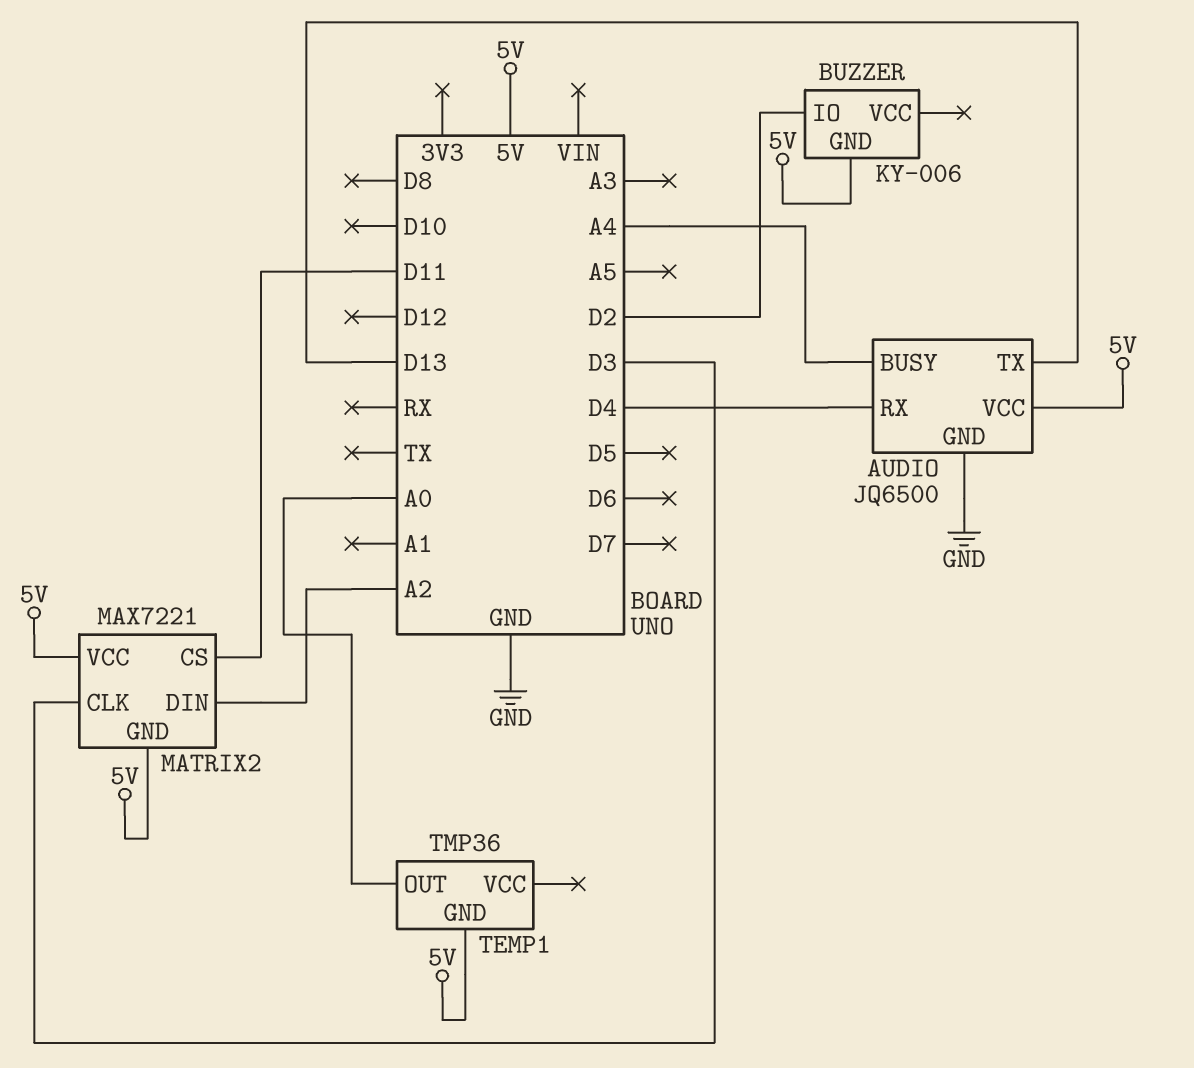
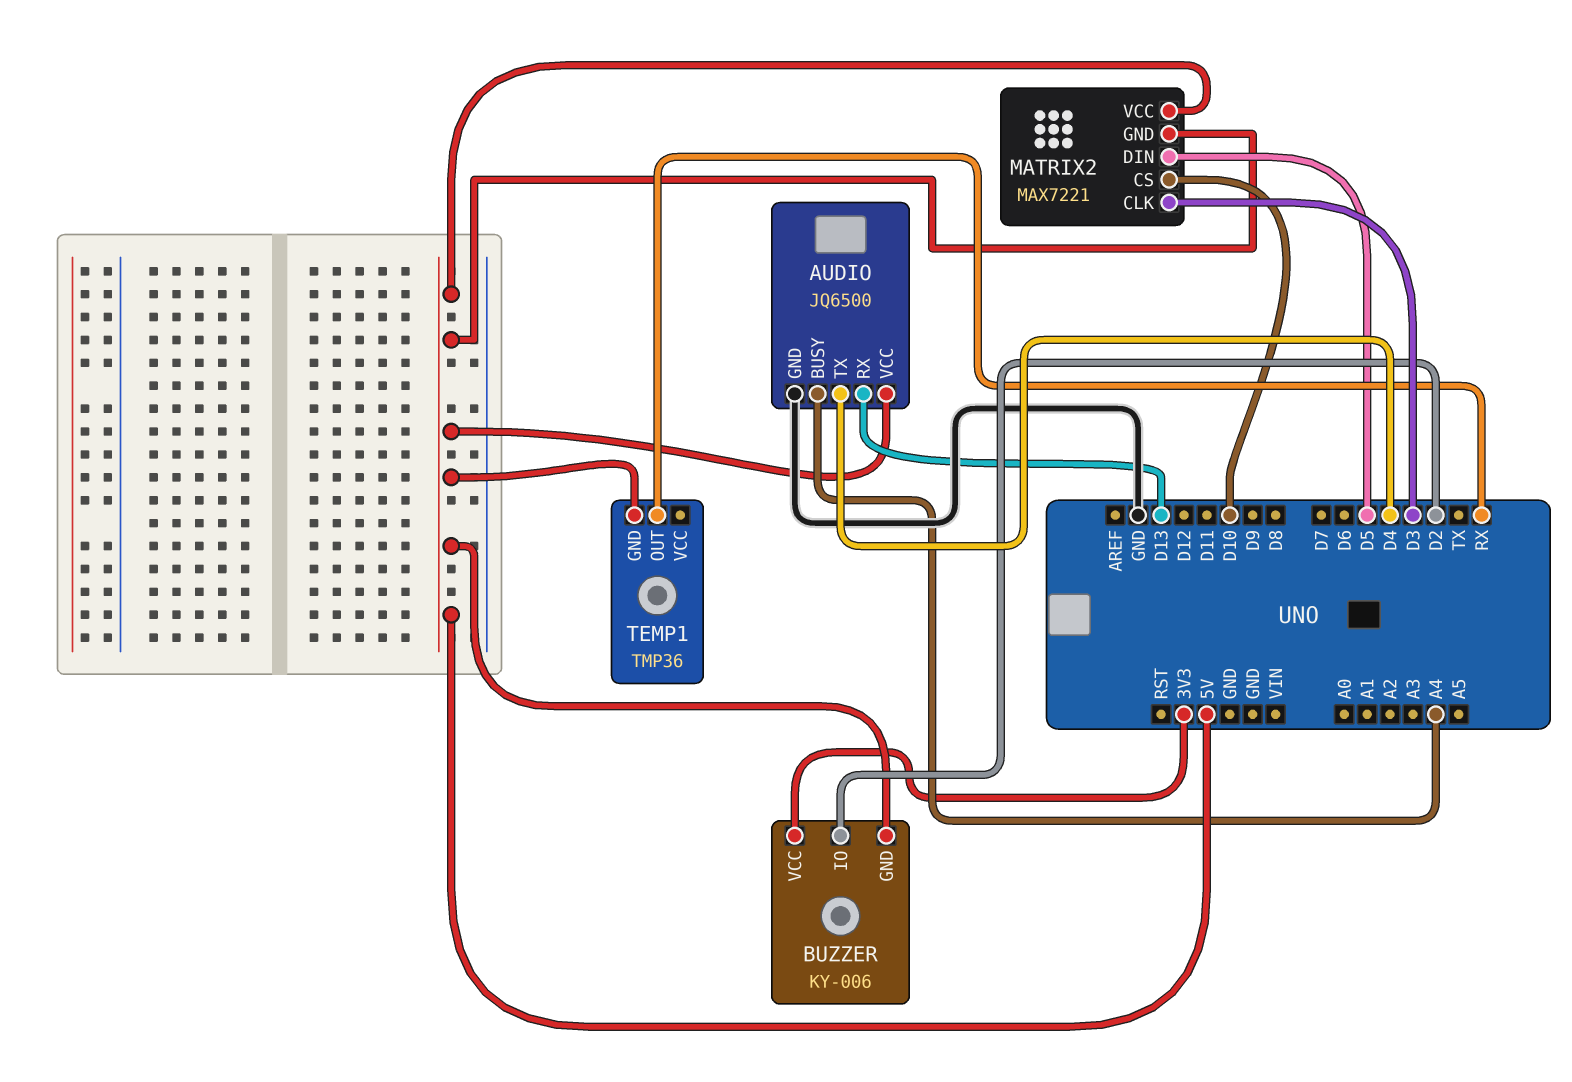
AUDIO pin RX: D4 -> D13
AUDIO pin TX: D13 -> D4
BUZZER pin VCC: none -> 3V3
MATRIX2 pin CS: D11 -> D10
MATRIX2 pin DIN: A2 -> D5
TEMP1 pin OUT: A0 -> RX

